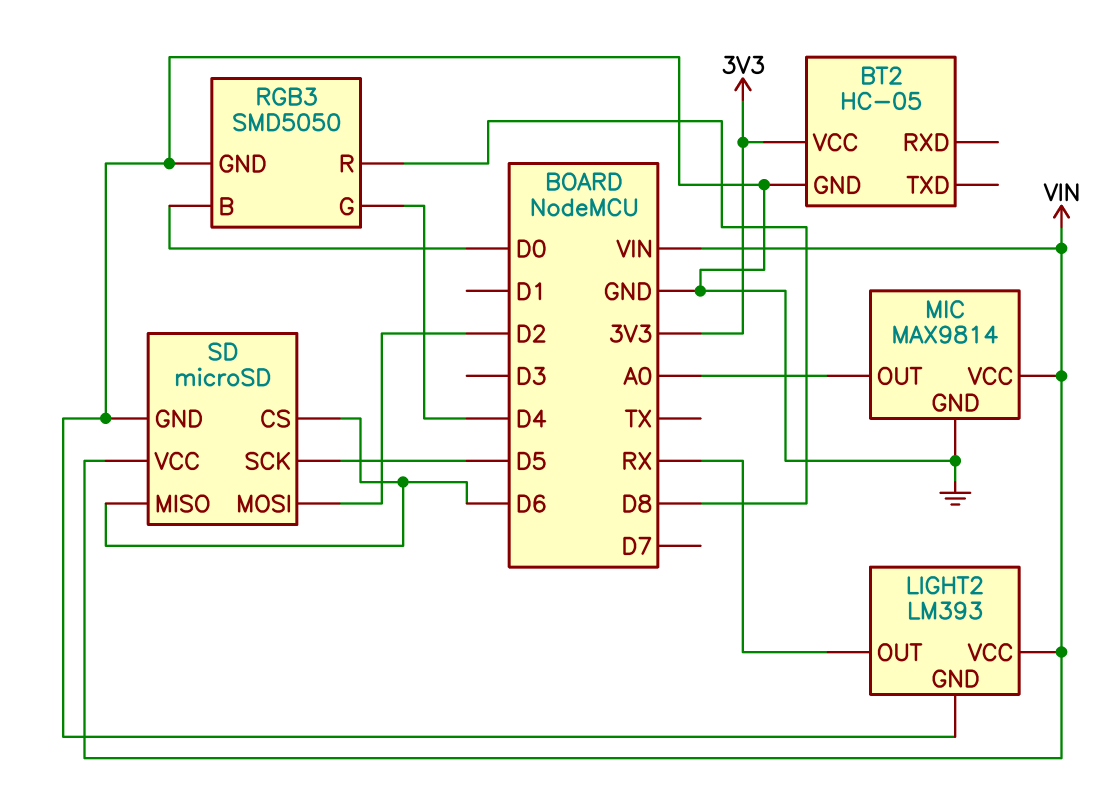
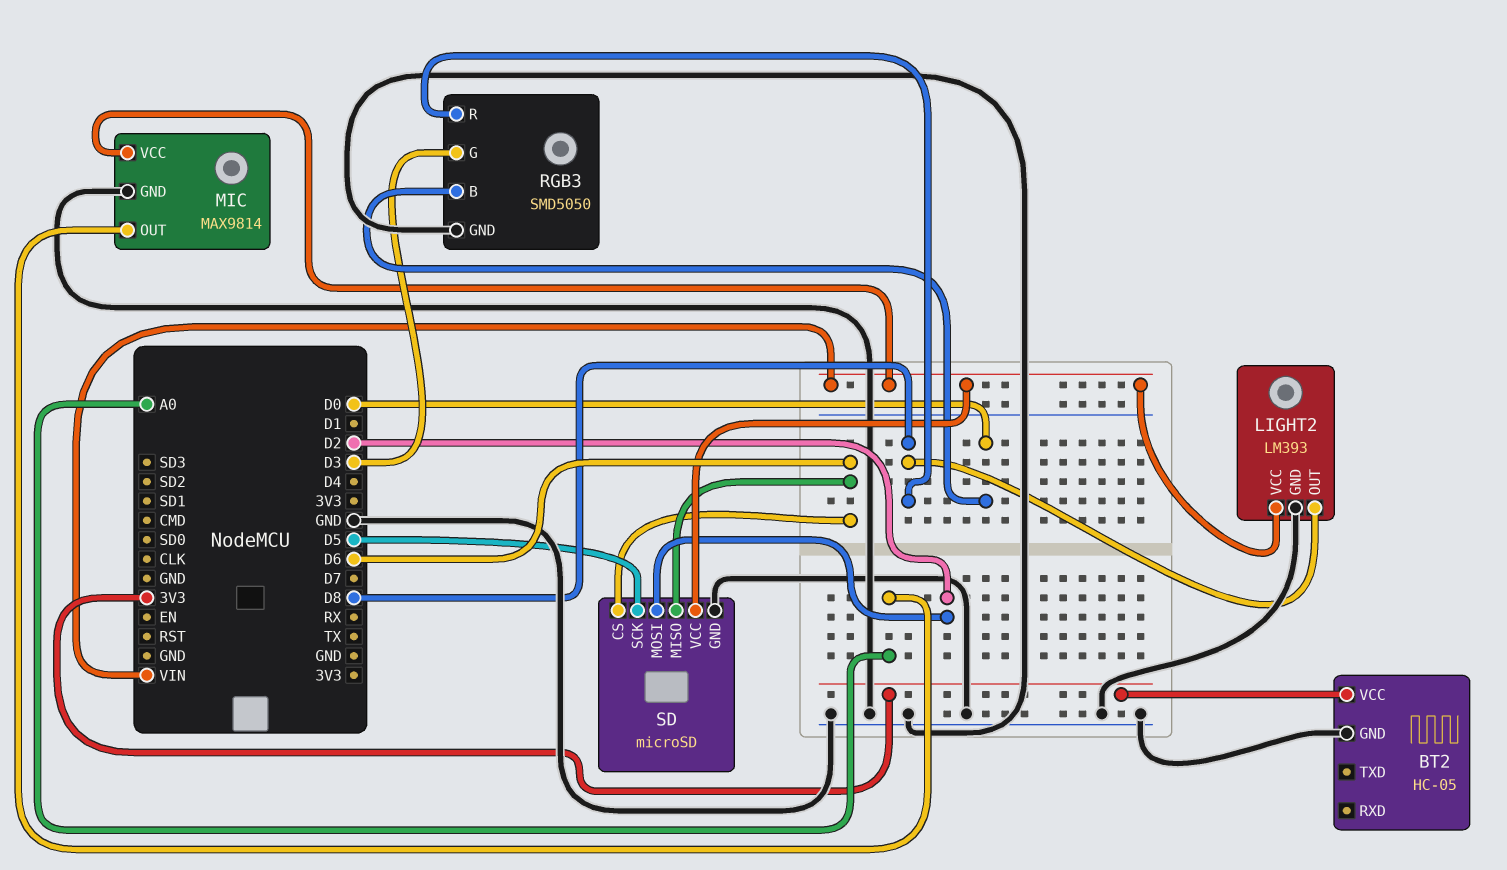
LIGHT2 pin OUT: RX -> D8
RGB3 pin G: D4 -> D3

